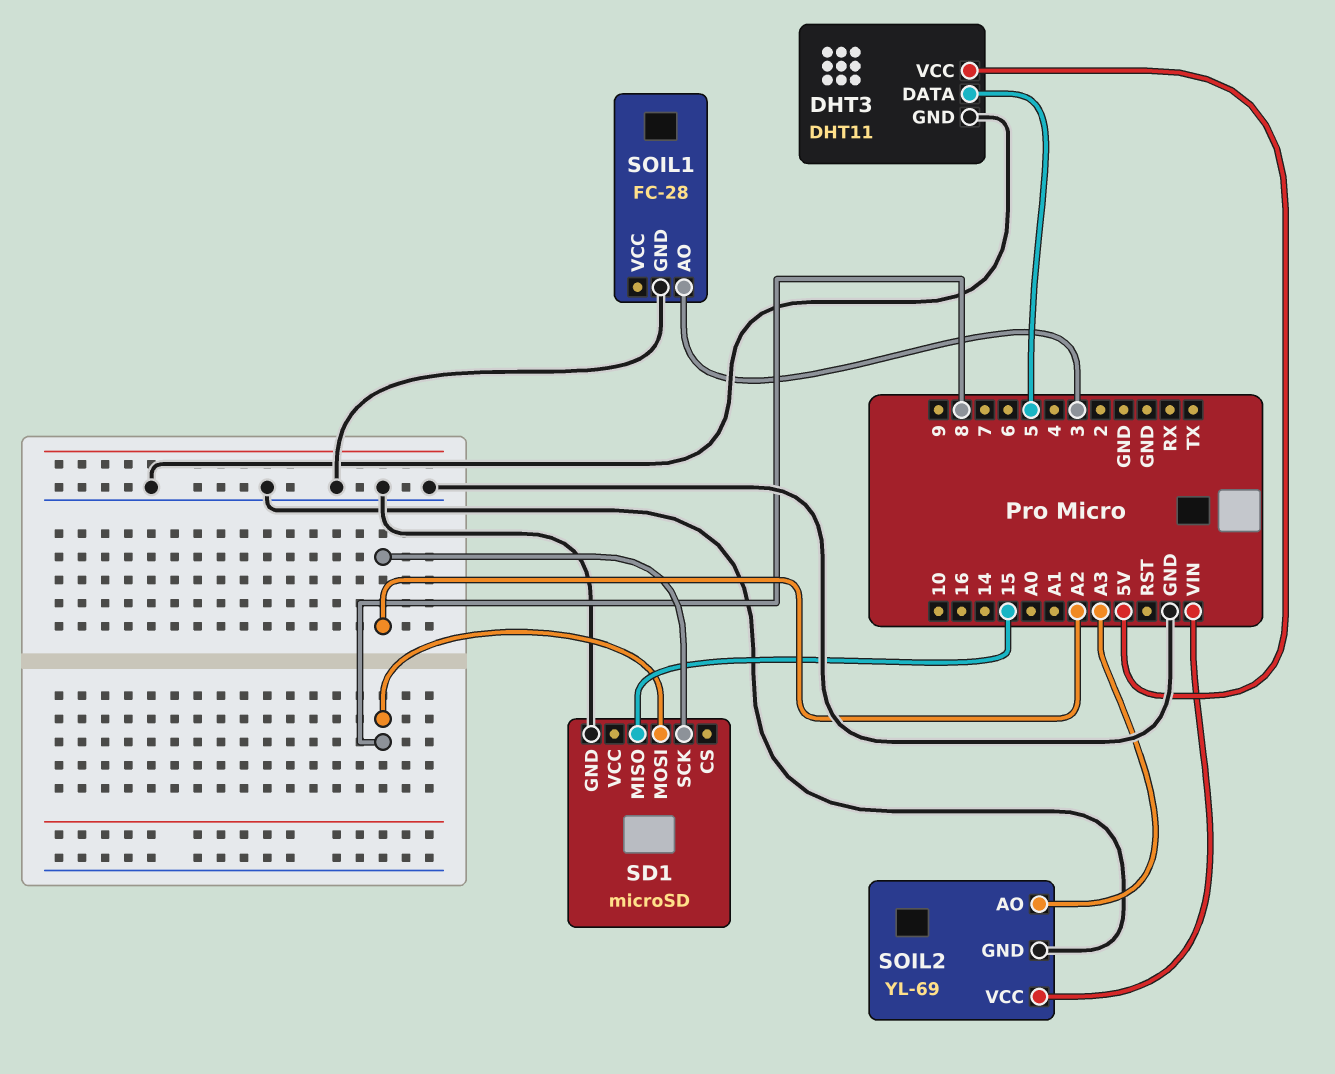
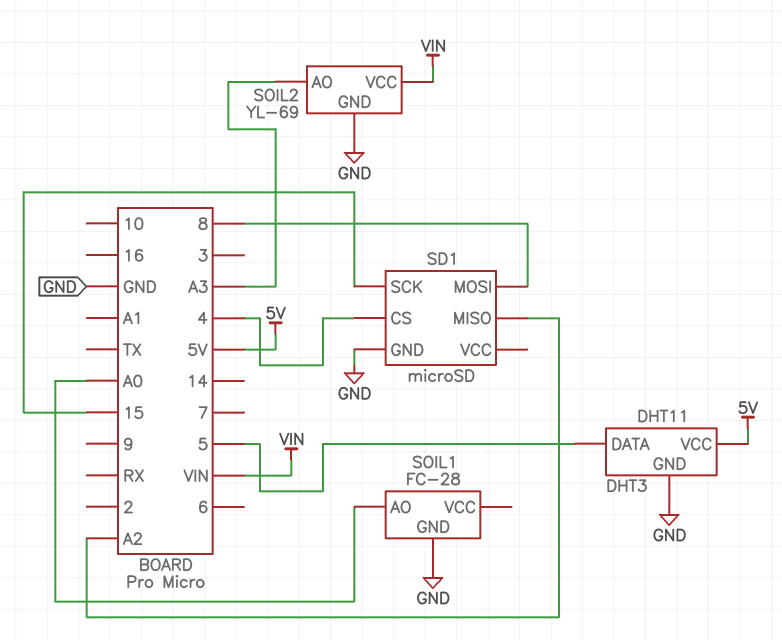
SD1 pin CS: none -> 4
SD1 pin MISO: 15 -> A2
SD1 pin SCK: A2 -> 15
SOIL1 pin AO: 3 -> A0

